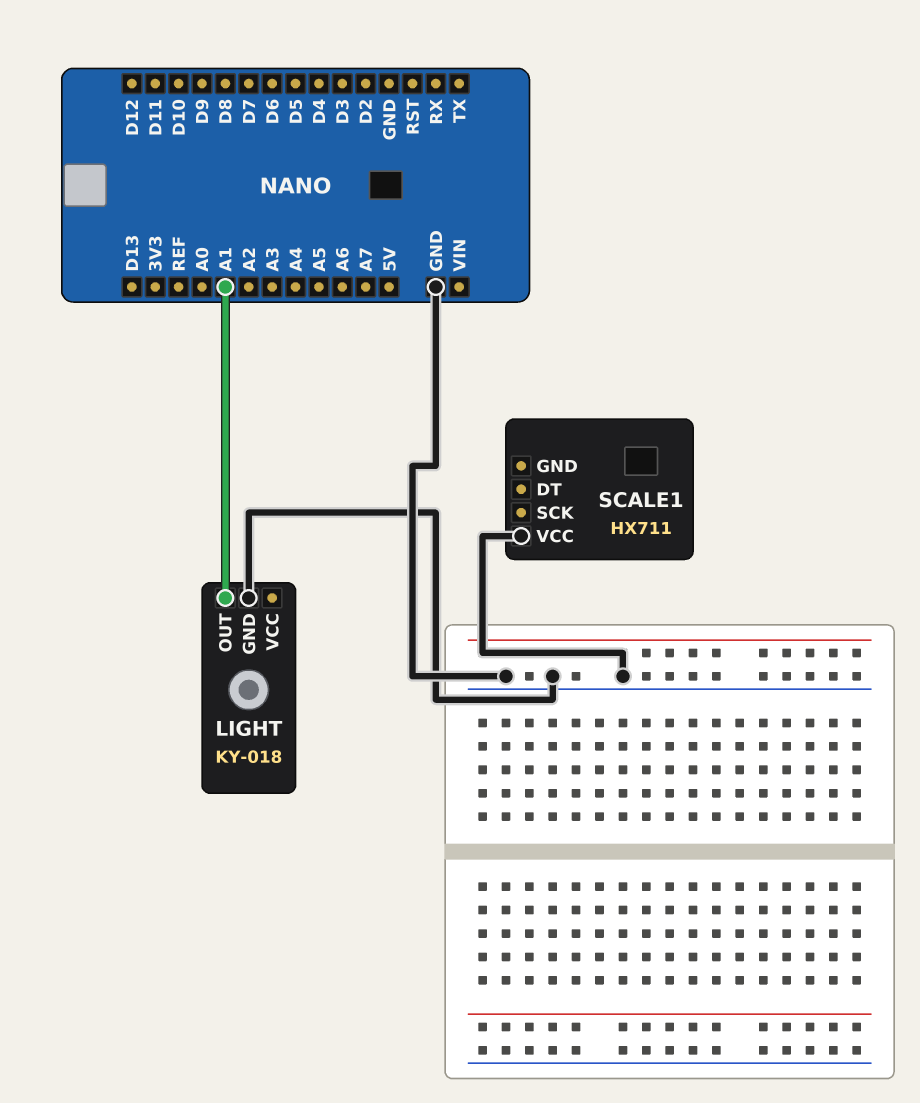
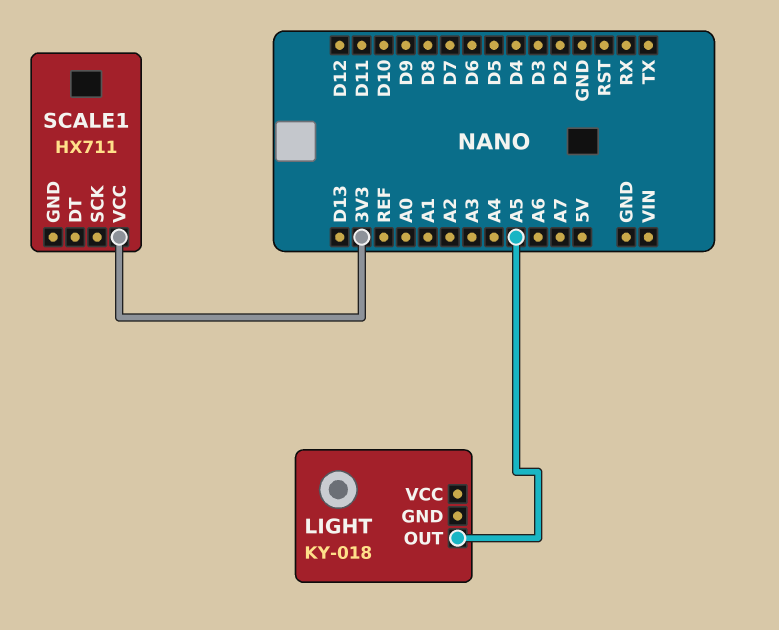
LIGHT pin GND: GND -> none
LIGHT pin OUT: A1 -> A5
SCALE1 pin VCC: GND -> 3V3

